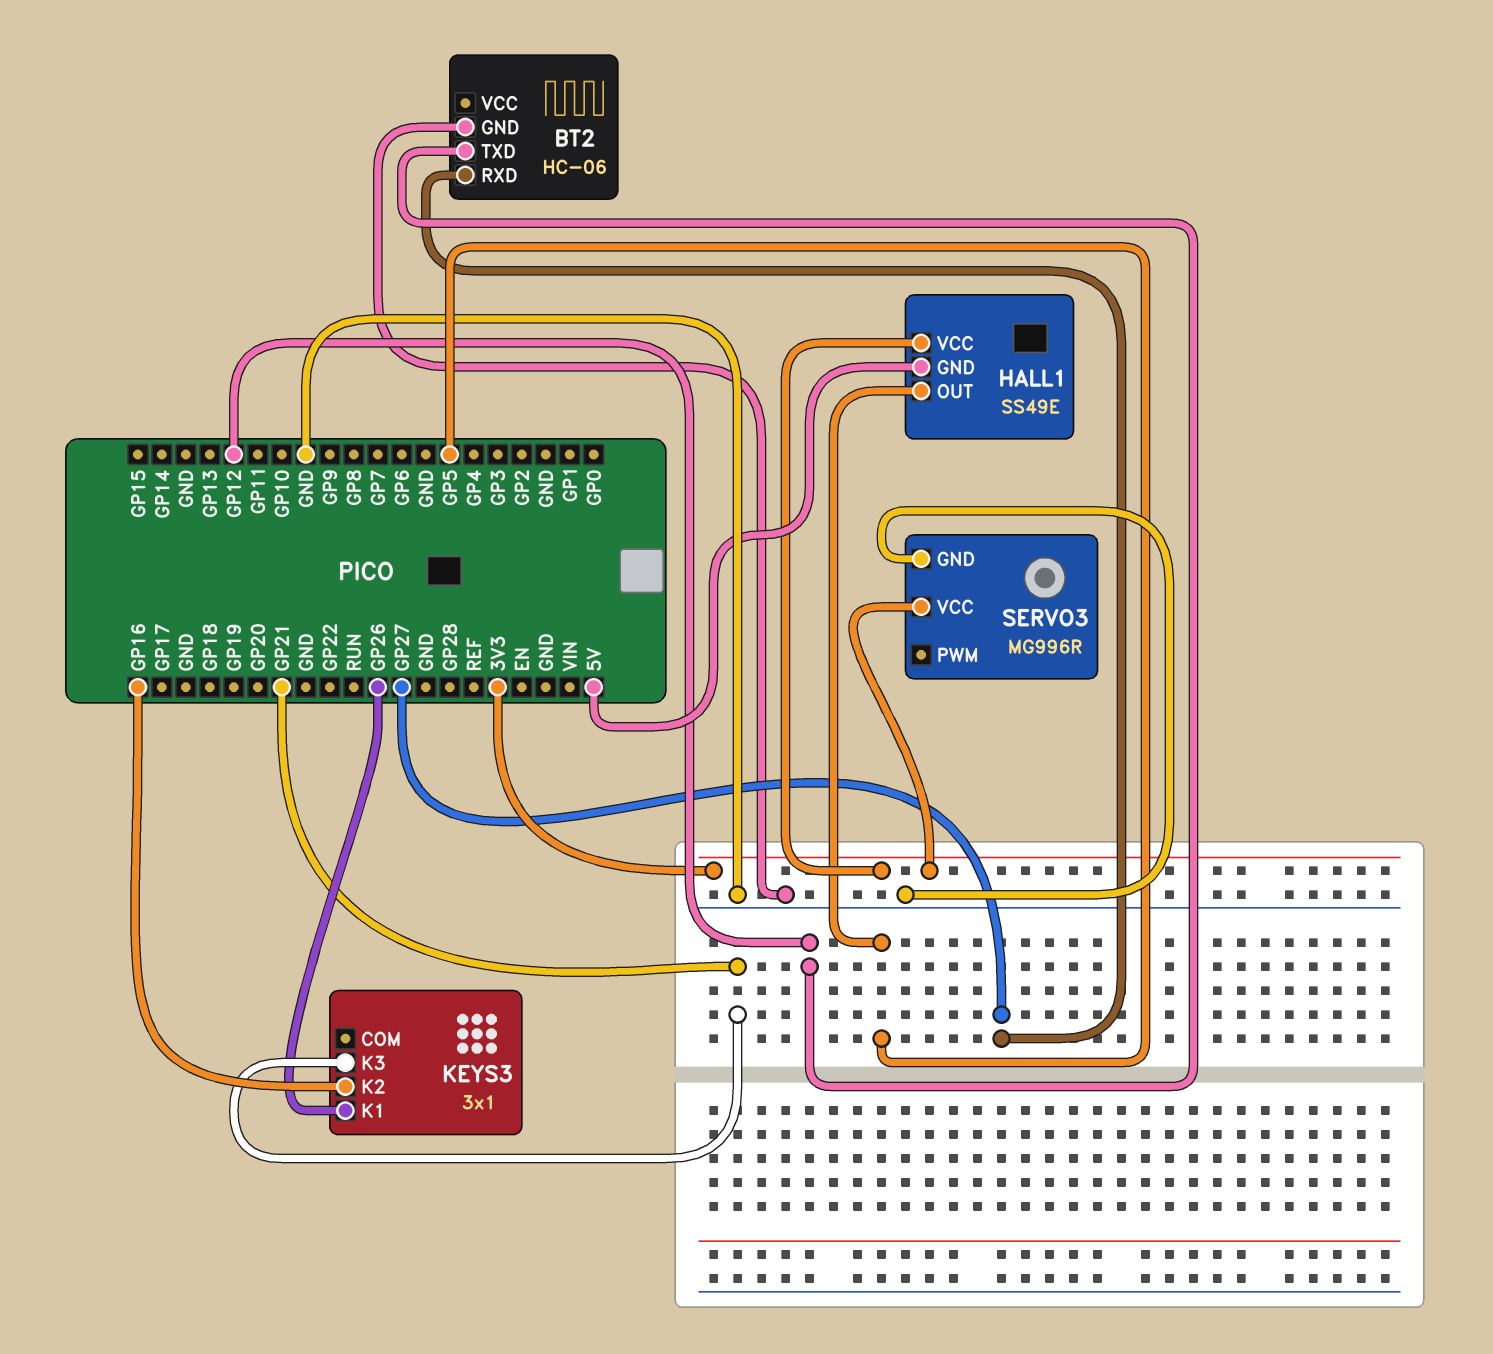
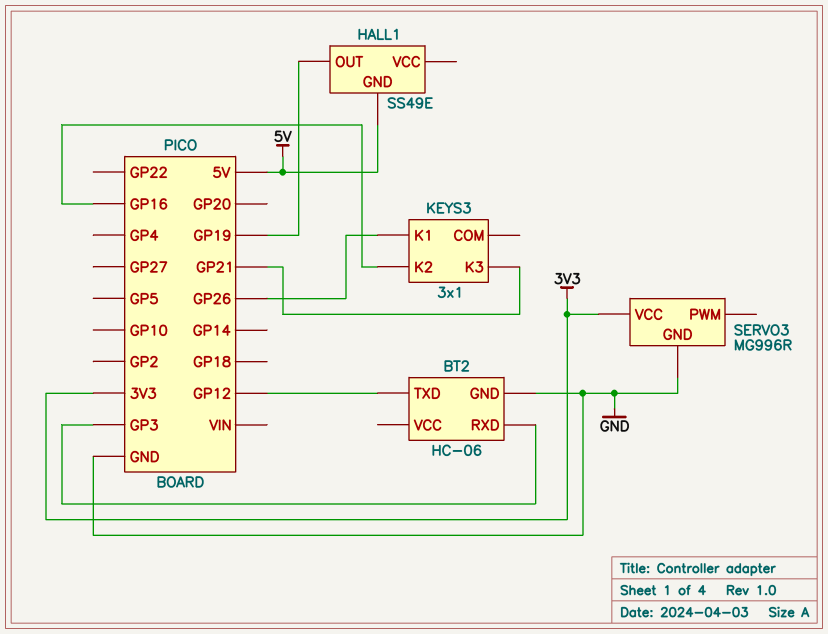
BT2 pin RXD: GP27 -> GP3
HALL1 pin OUT: GP5 -> GP19
HALL1 pin VCC: 3V3 -> none

